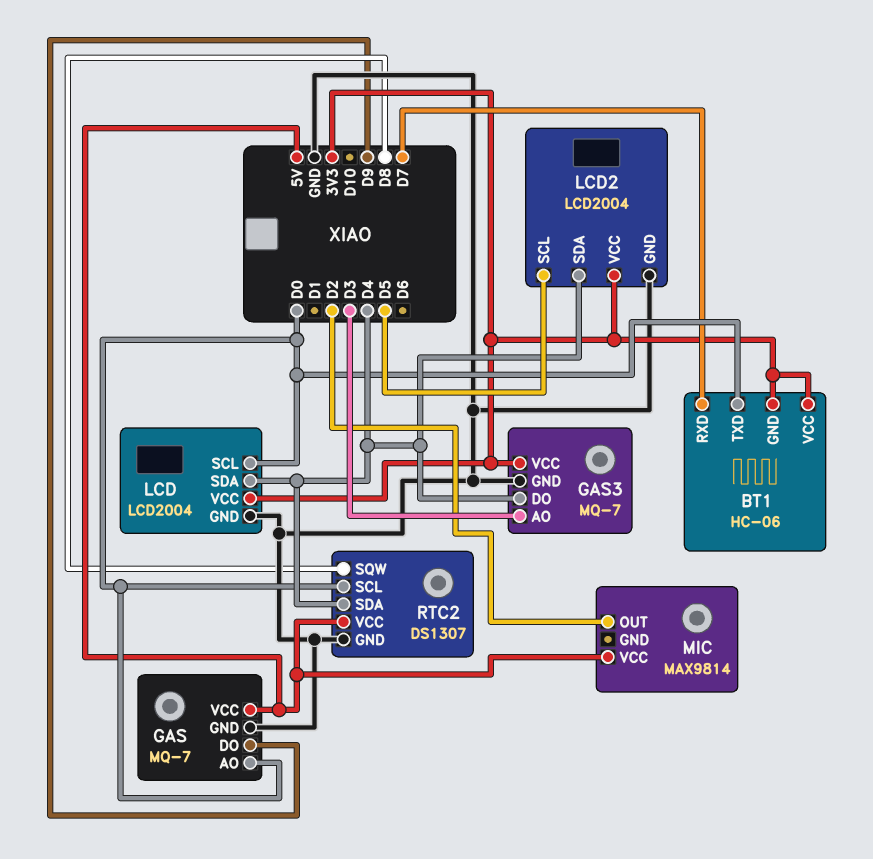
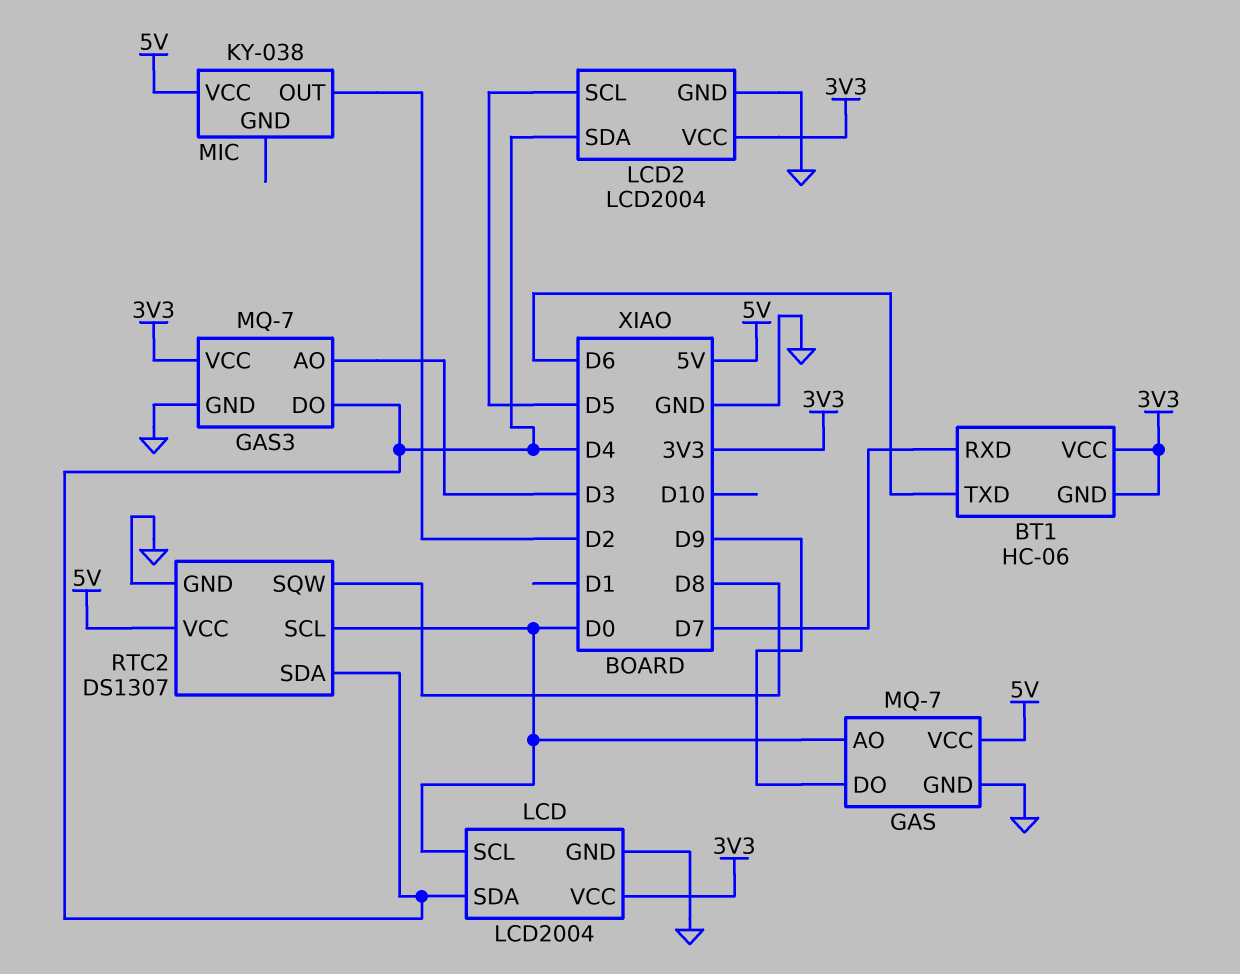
BT1 pin TXD: D0 -> D6
MIC: MAX9814 -> KY-038

